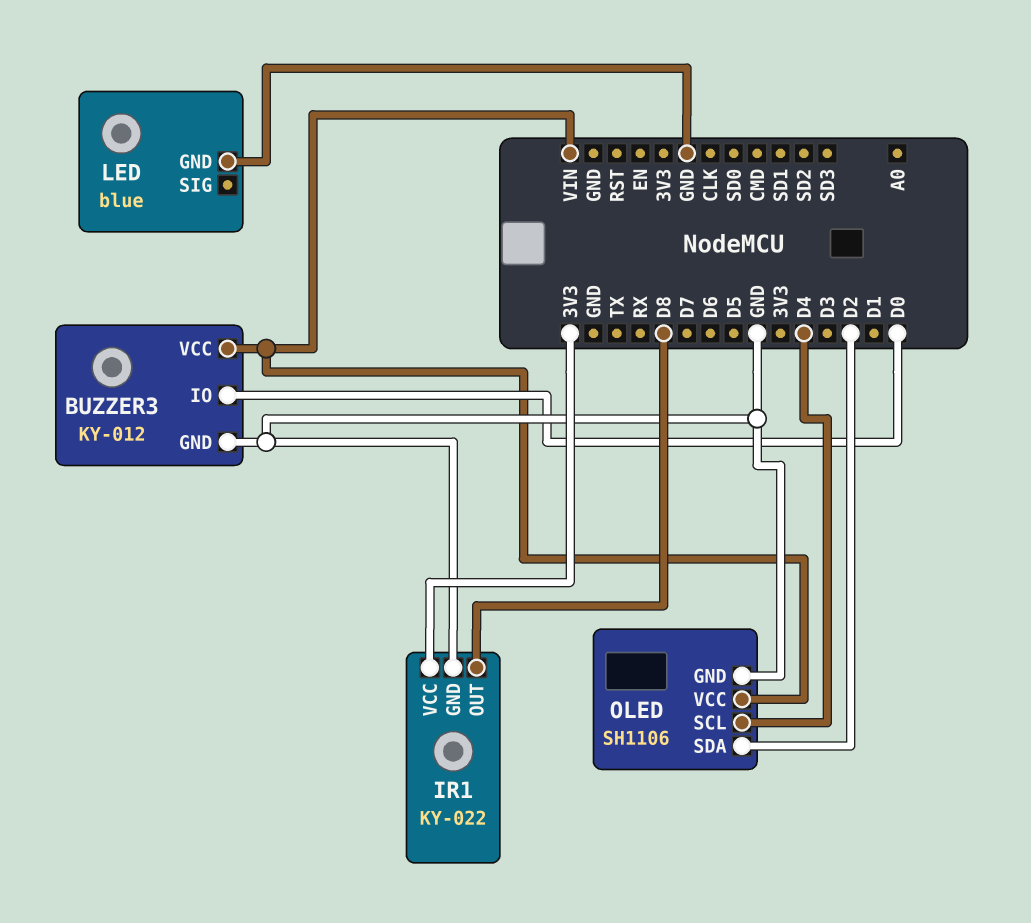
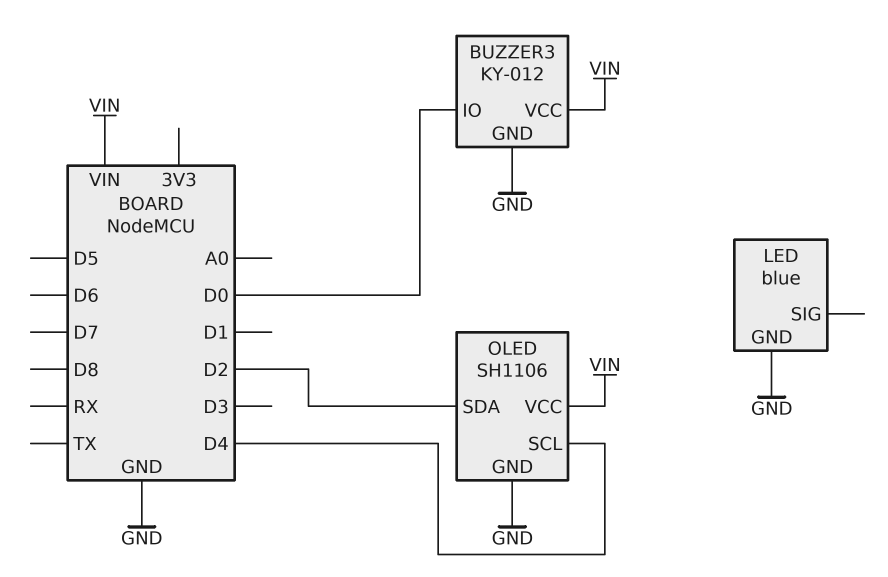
IR1: KY-022 -> none
IR1 pin GND: GND -> none
IR1 pin OUT: D8 -> none
IR1 pin VCC: 3V3 -> none

